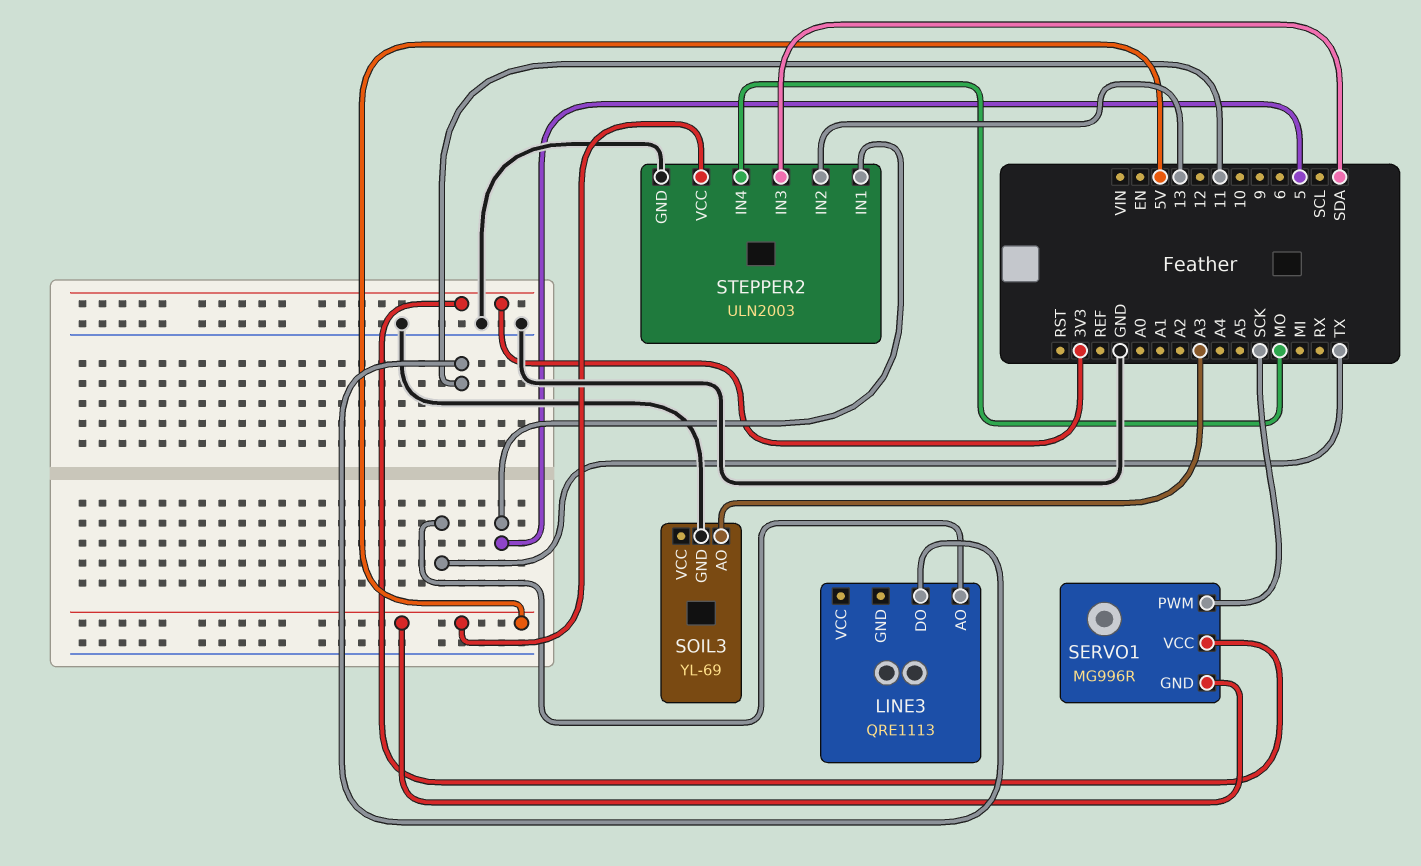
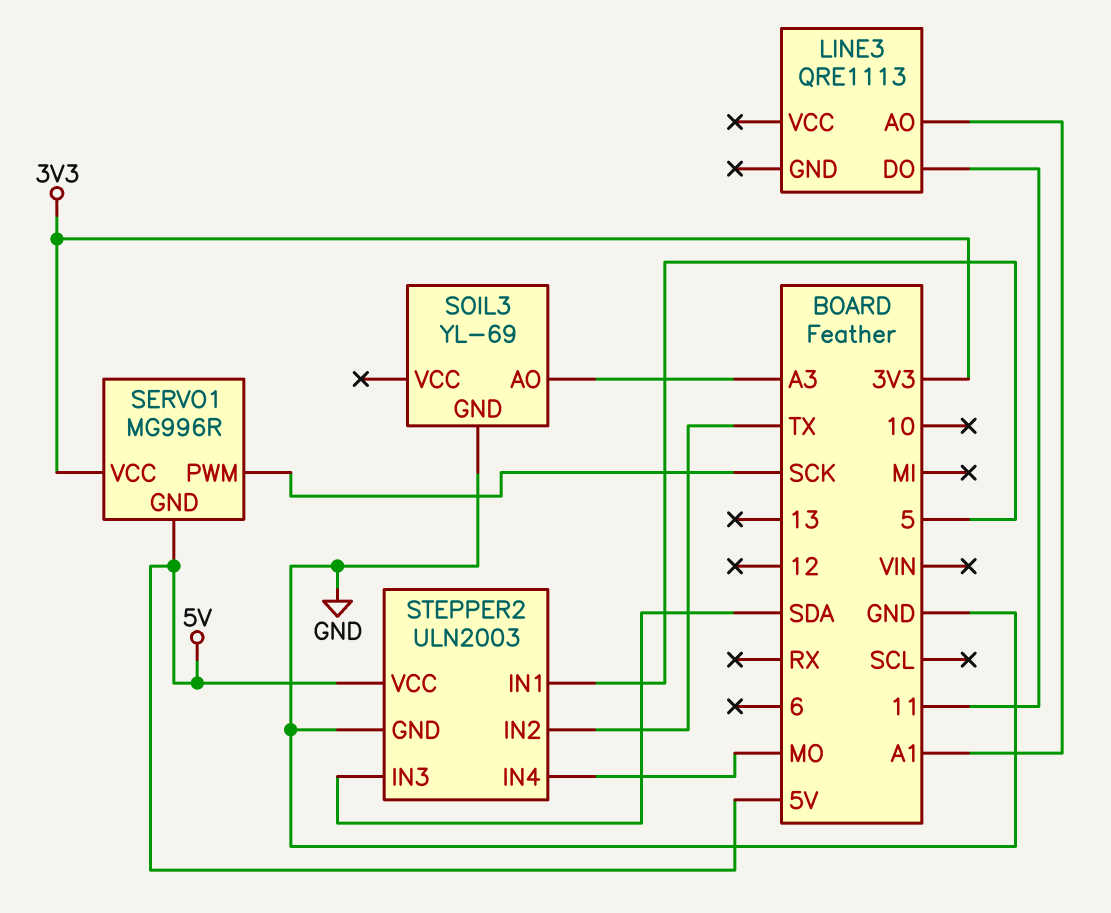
LINE3 pin AO: TX -> A1
STEPPER2 pin IN2: 13 -> TX

